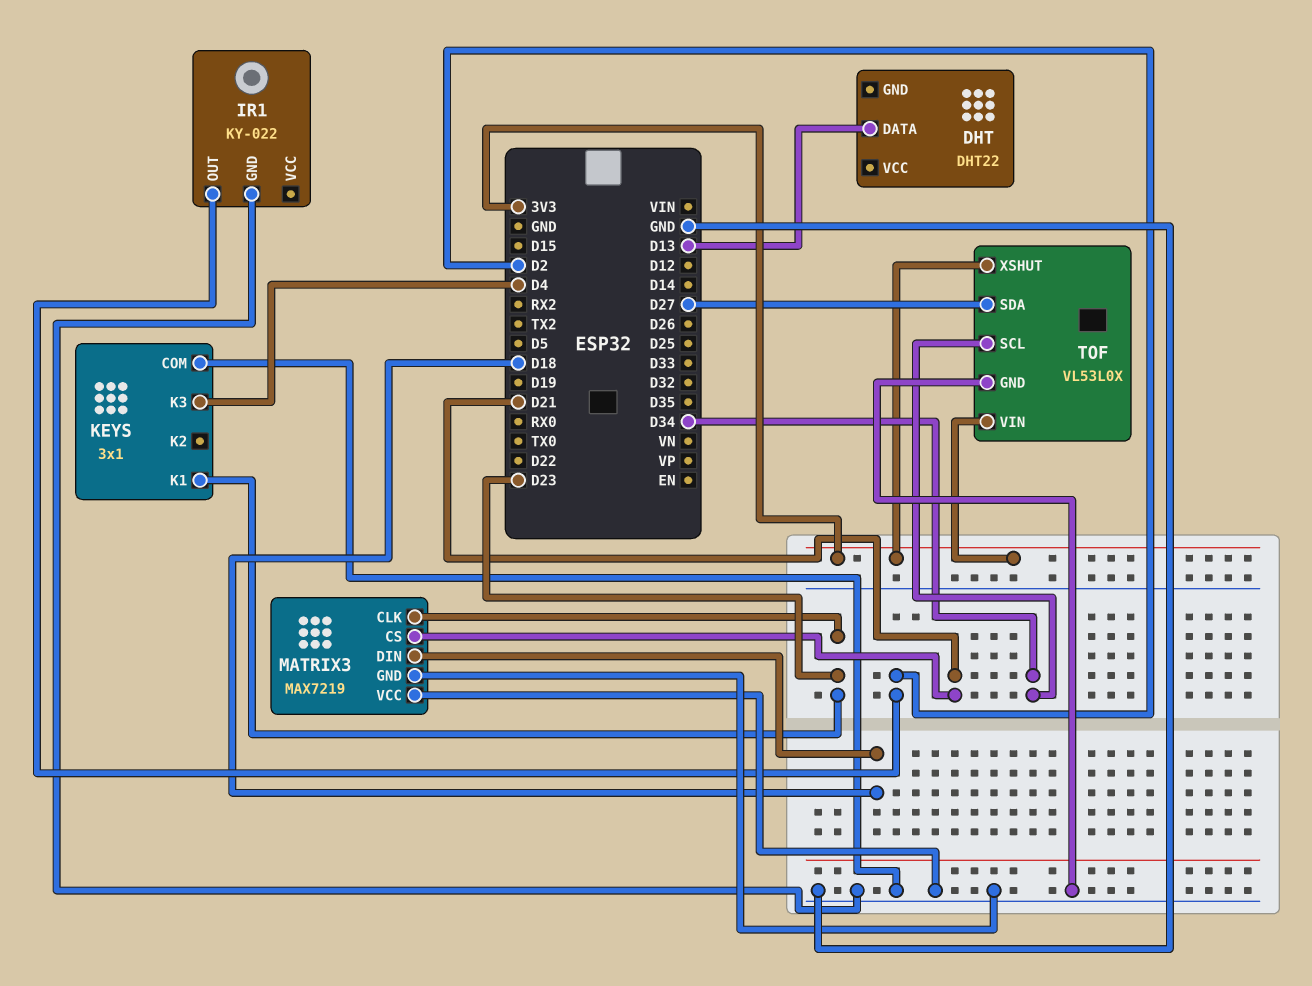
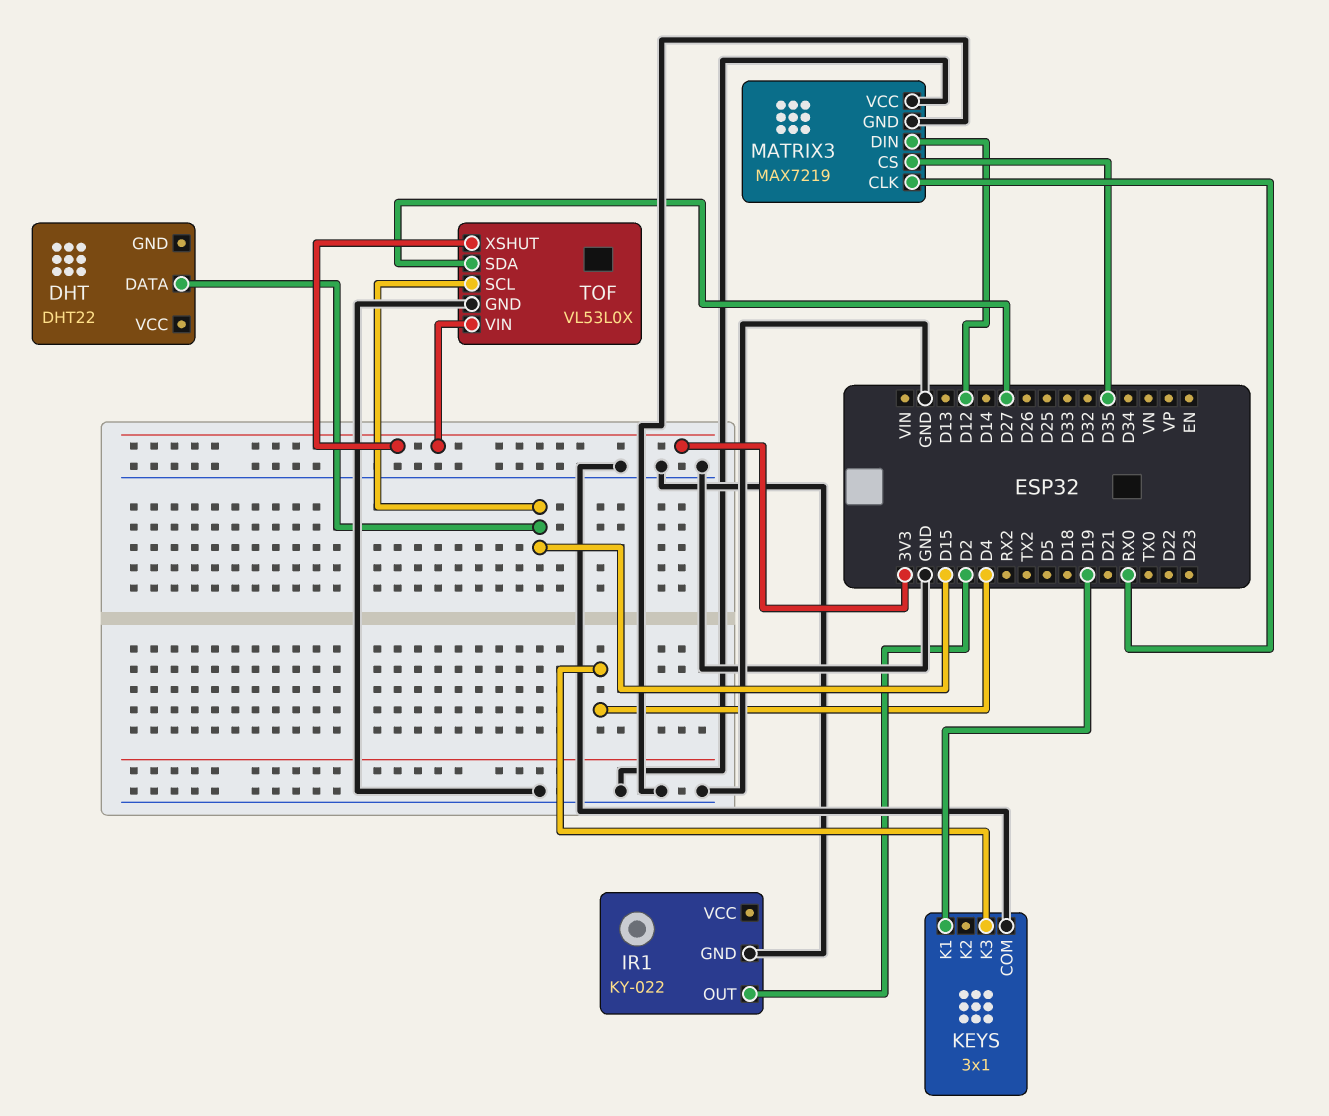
DHT pin DATA: D13 -> D15
KEYS pin K1: D23 -> D19
MATRIX3 pin CLK: D23 -> RX0
MATRIX3 pin CS: D21 -> D35
MATRIX3 pin DIN: D18 -> D12
TOF pin SCL: D34 -> D15

